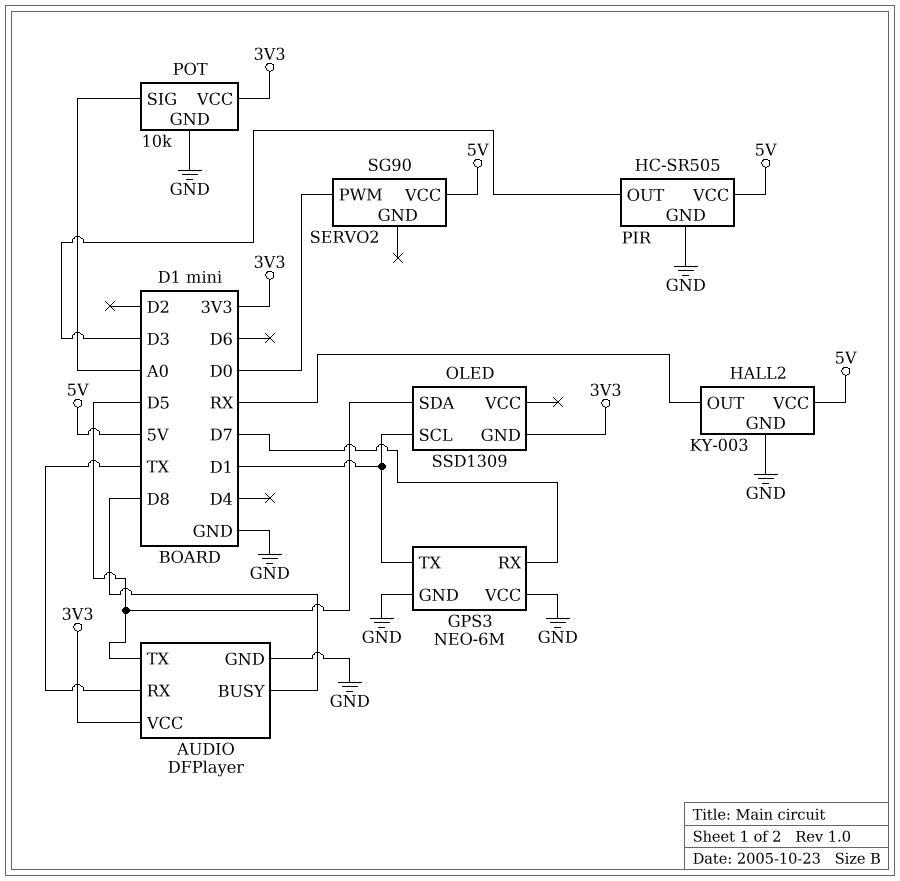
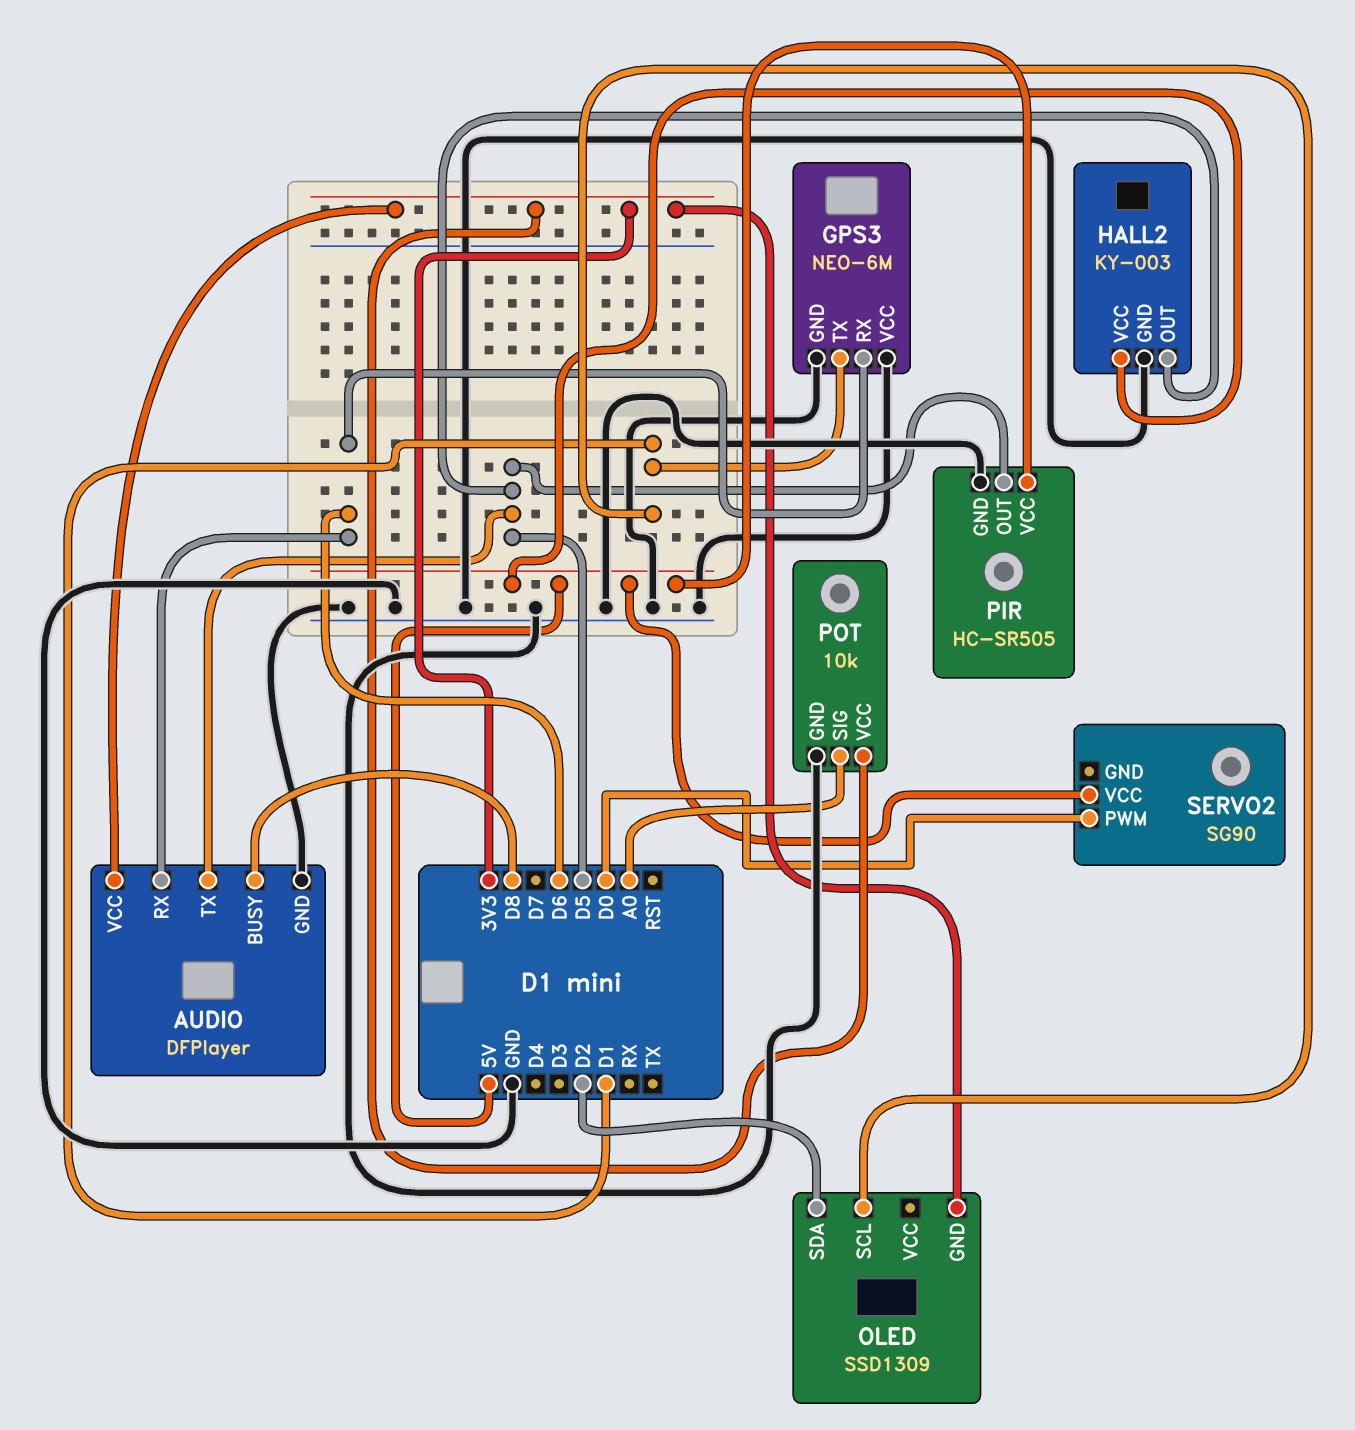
AUDIO pin RX: TX -> D6
GPS3 pin RX: D7 -> D6
HALL2 pin OUT: RX -> D5
OLED pin SDA: D5 -> D2
PIR pin OUT: D3 -> D5

